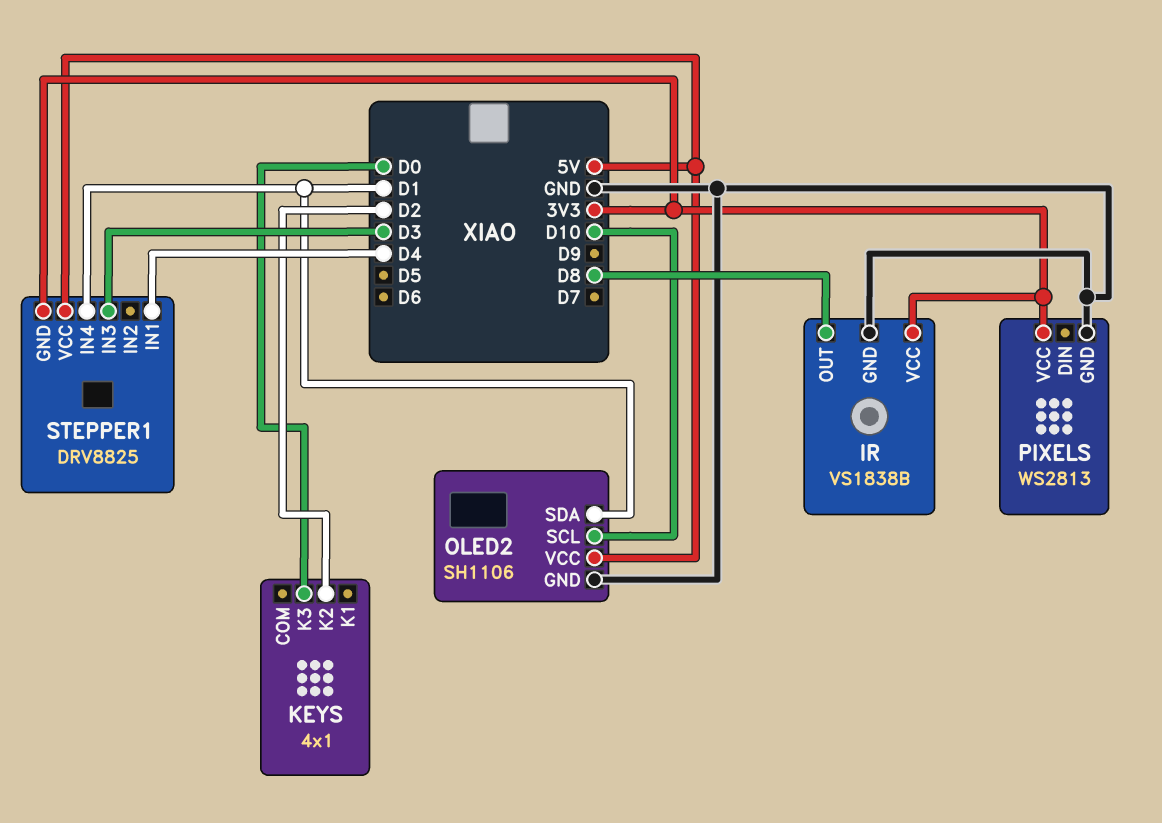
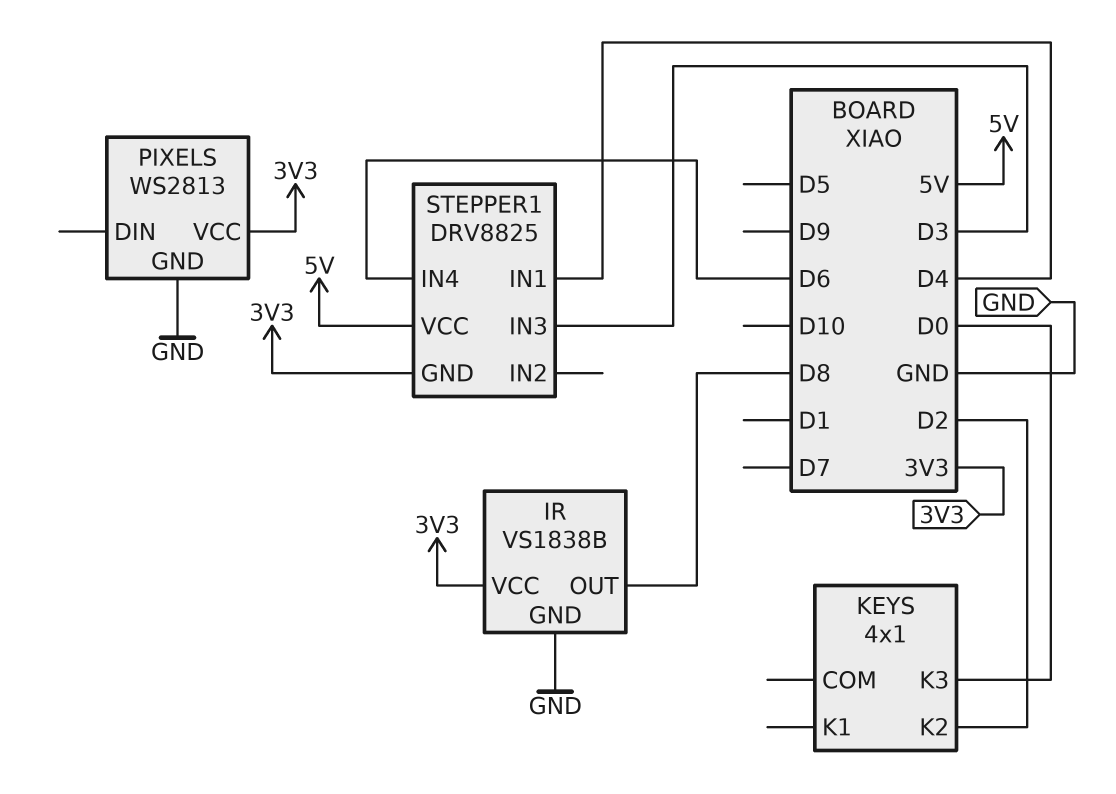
OLED2: SH1106 -> none
OLED2 pin GND: GND -> none
OLED2 pin SCL: D10 -> none
OLED2 pin SDA: D1 -> none
OLED2 pin VCC: 5V -> none
STEPPER1 pin IN4: D1 -> D6

